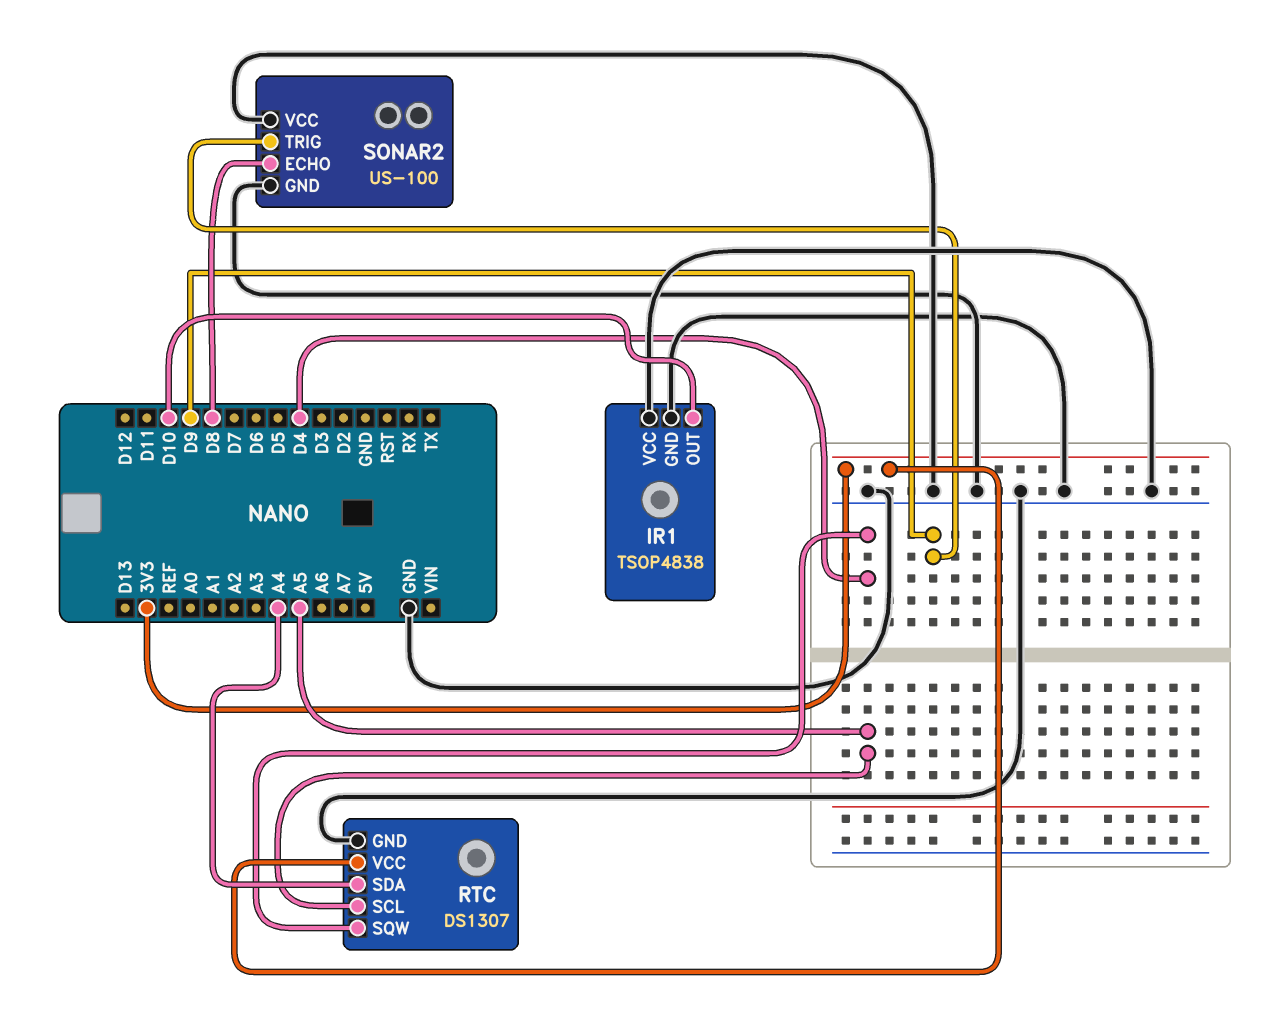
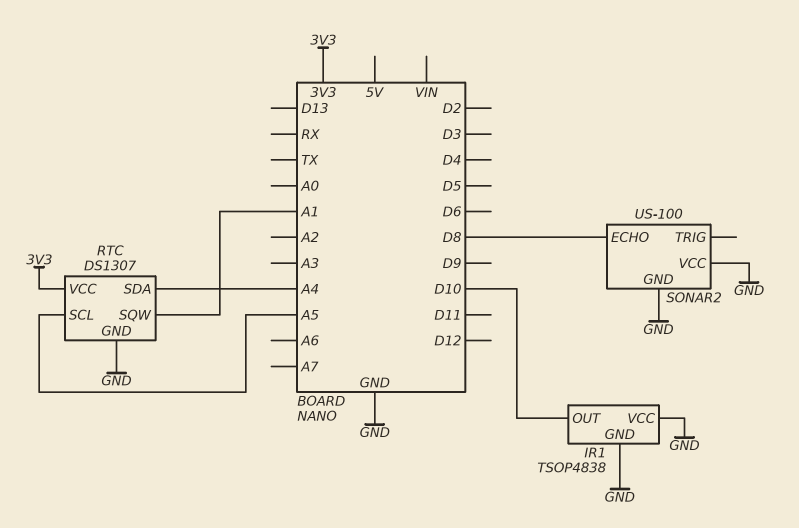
RTC pin SQW: D4 -> A1
SONAR2 pin TRIG: D9 -> none

